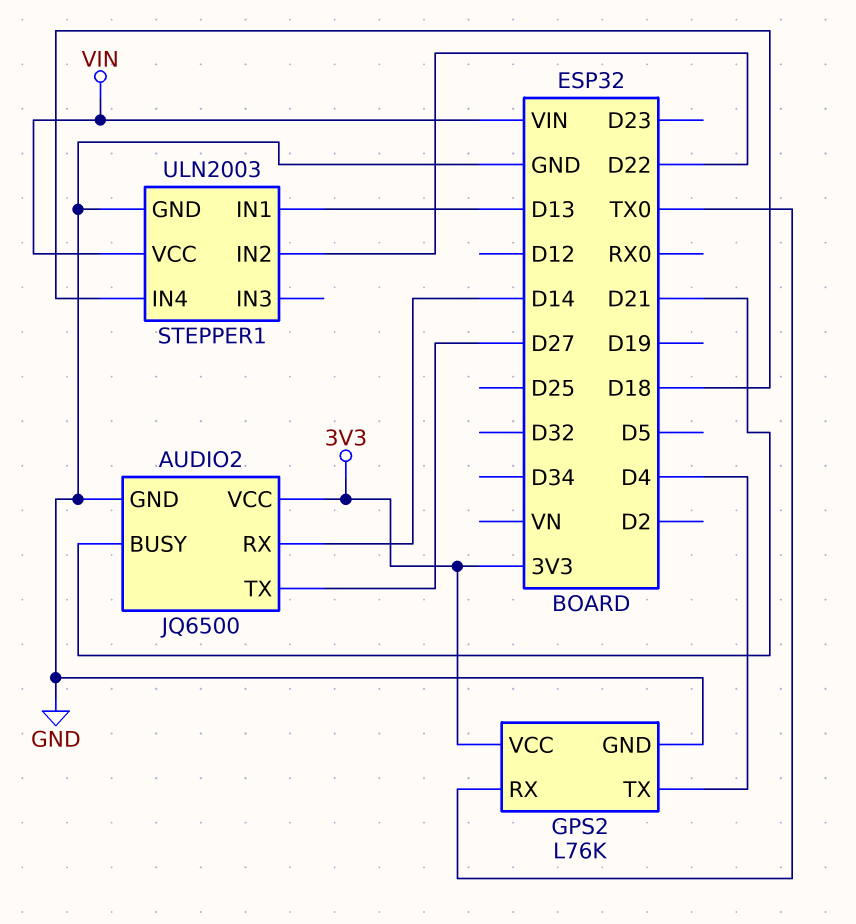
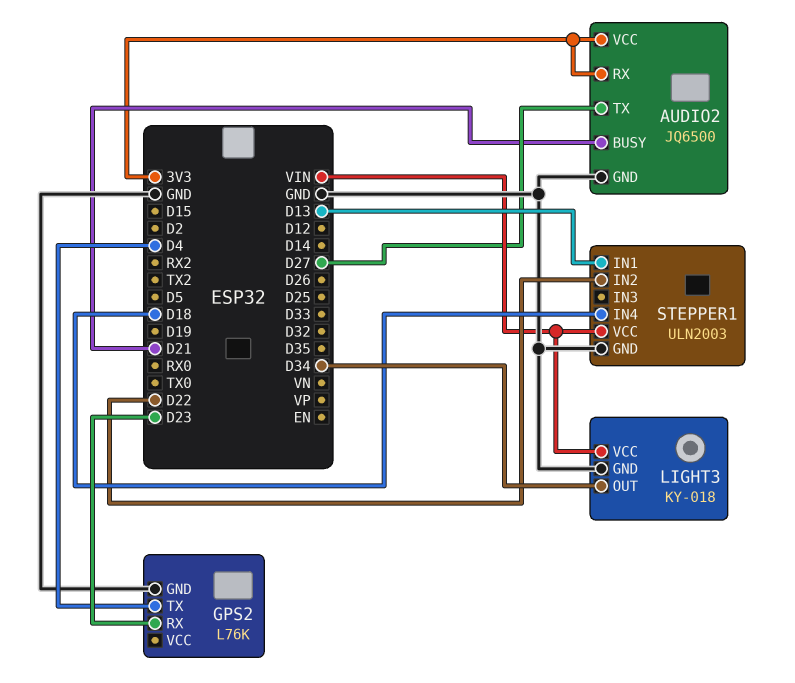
AUDIO2 pin RX: D14 -> 3V3
GPS2 pin RX: TX0 -> D23
GPS2 pin VCC: 3V3 -> none
LIGHT3: none -> KY-018
LIGHT3 pin GND: none -> GND
LIGHT3 pin OUT: none -> D34
LIGHT3 pin VCC: none -> VIN

